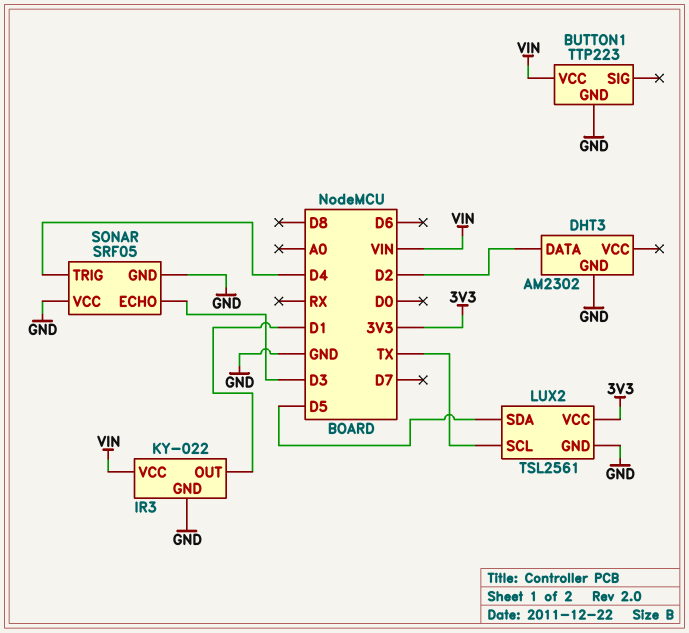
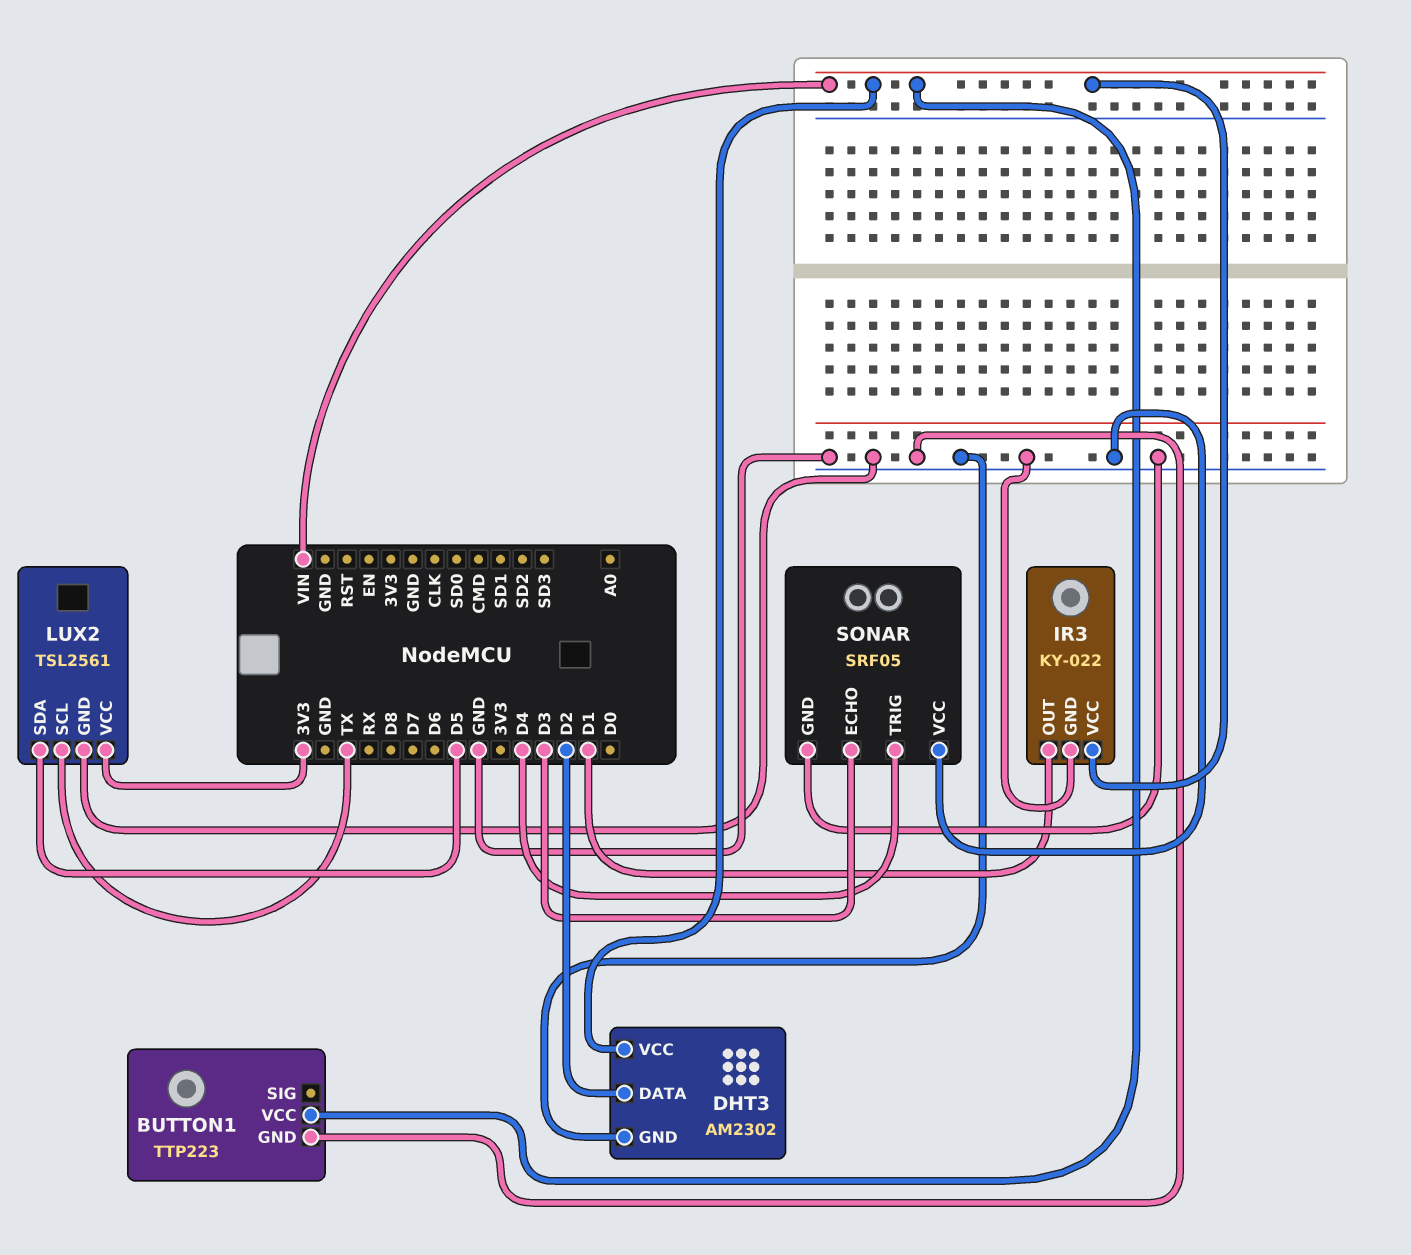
DHT3 pin VCC: none -> VIN

